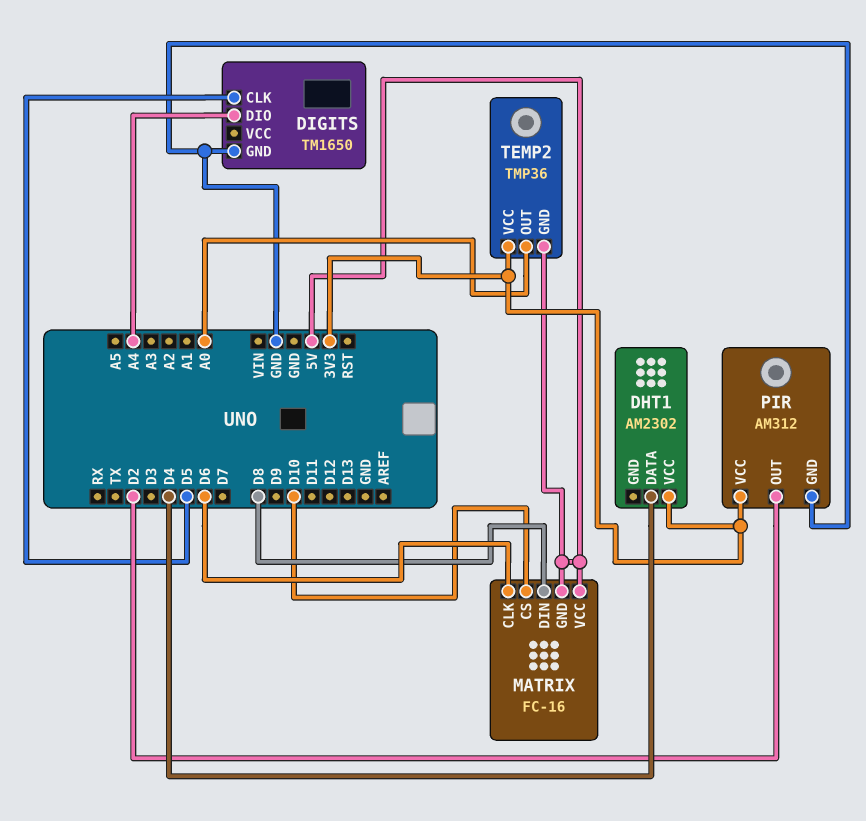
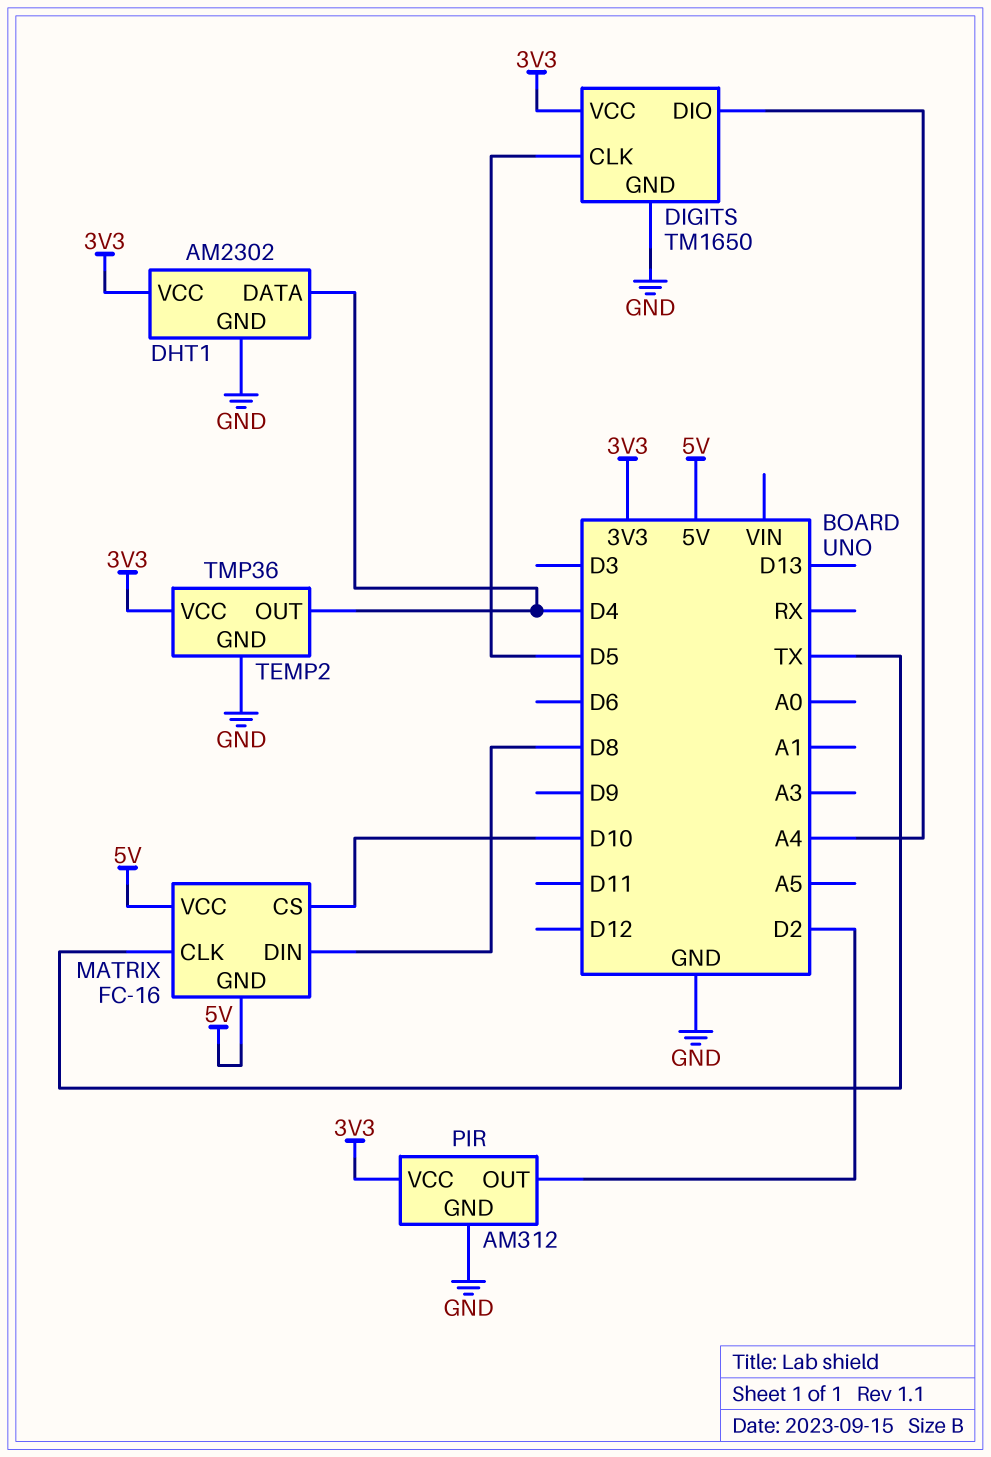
DHT1 pin GND: none -> GND
DIGITS pin VCC: none -> 3V3
MATRIX pin CLK: D6 -> TX
TEMP2 pin GND: 5V -> GND
TEMP2 pin OUT: A0 -> D4

